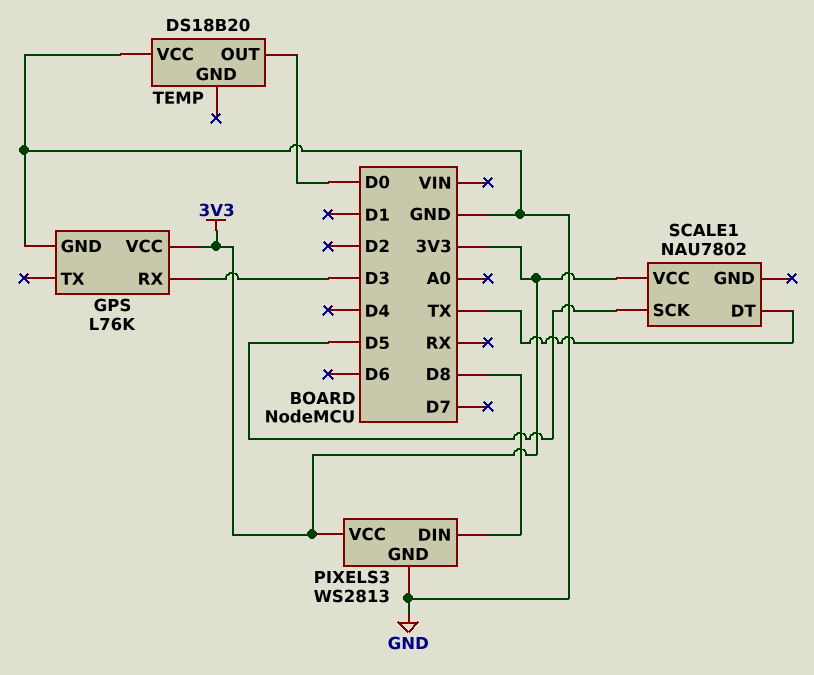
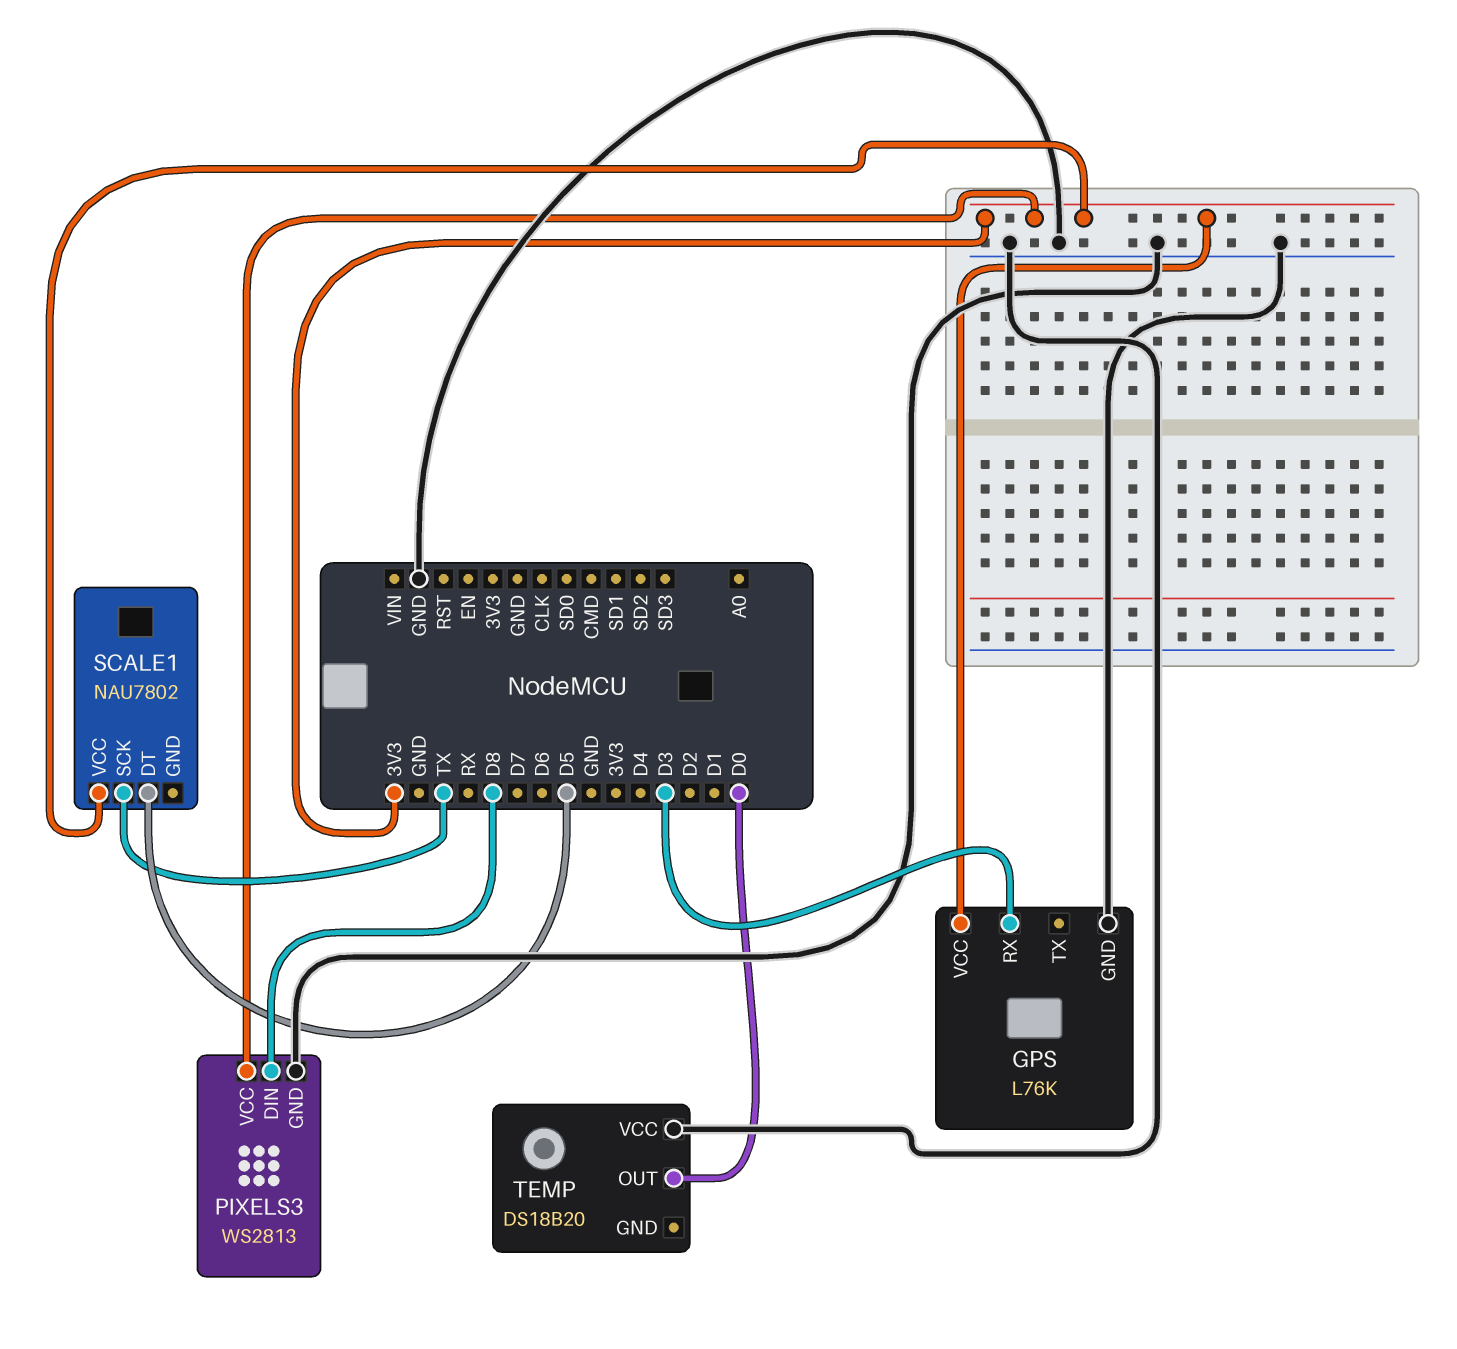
SCALE1 pin DT: TX -> D5
SCALE1 pin SCK: D5 -> TX

